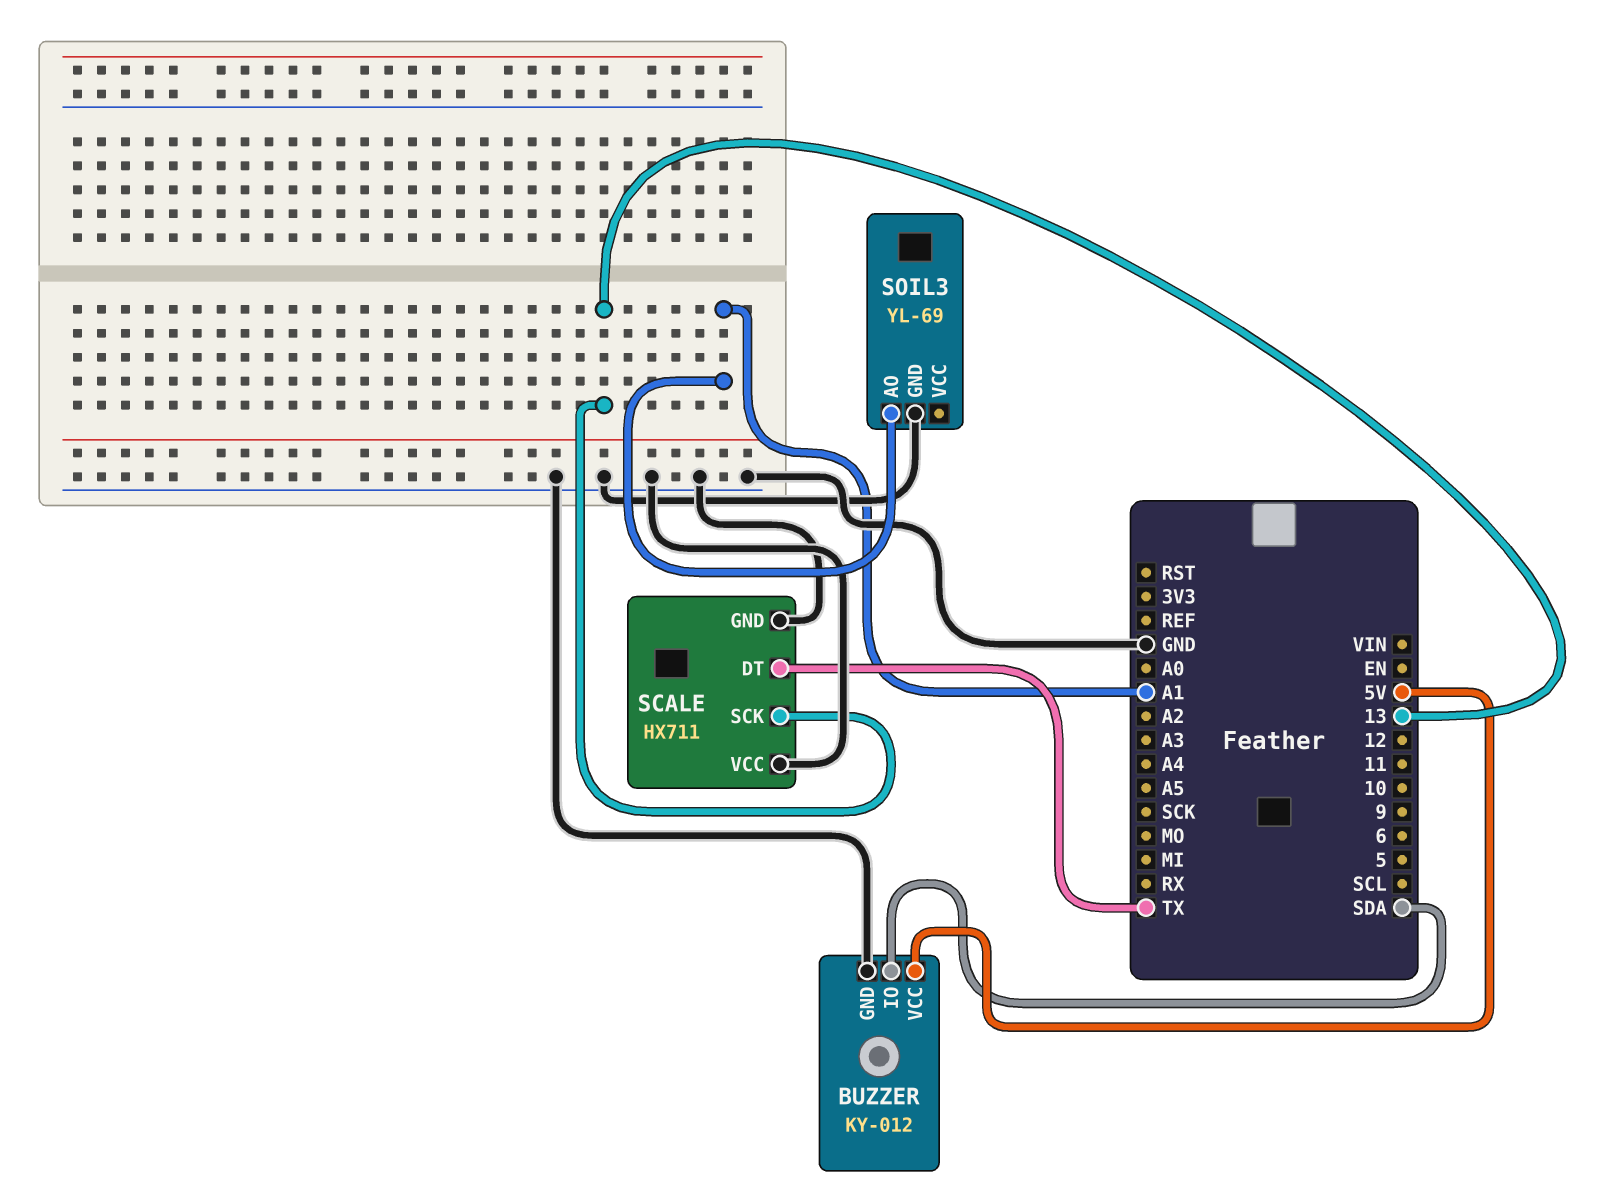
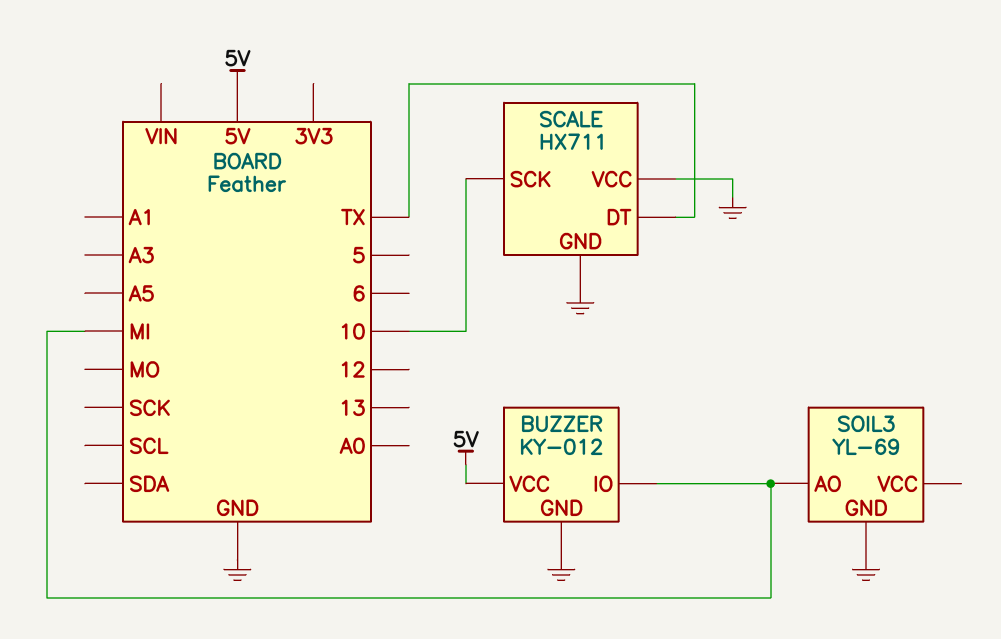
BUZZER pin IO: SDA -> MI
SCALE pin SCK: 13 -> 10
SOIL3 pin AO: A1 -> MI

